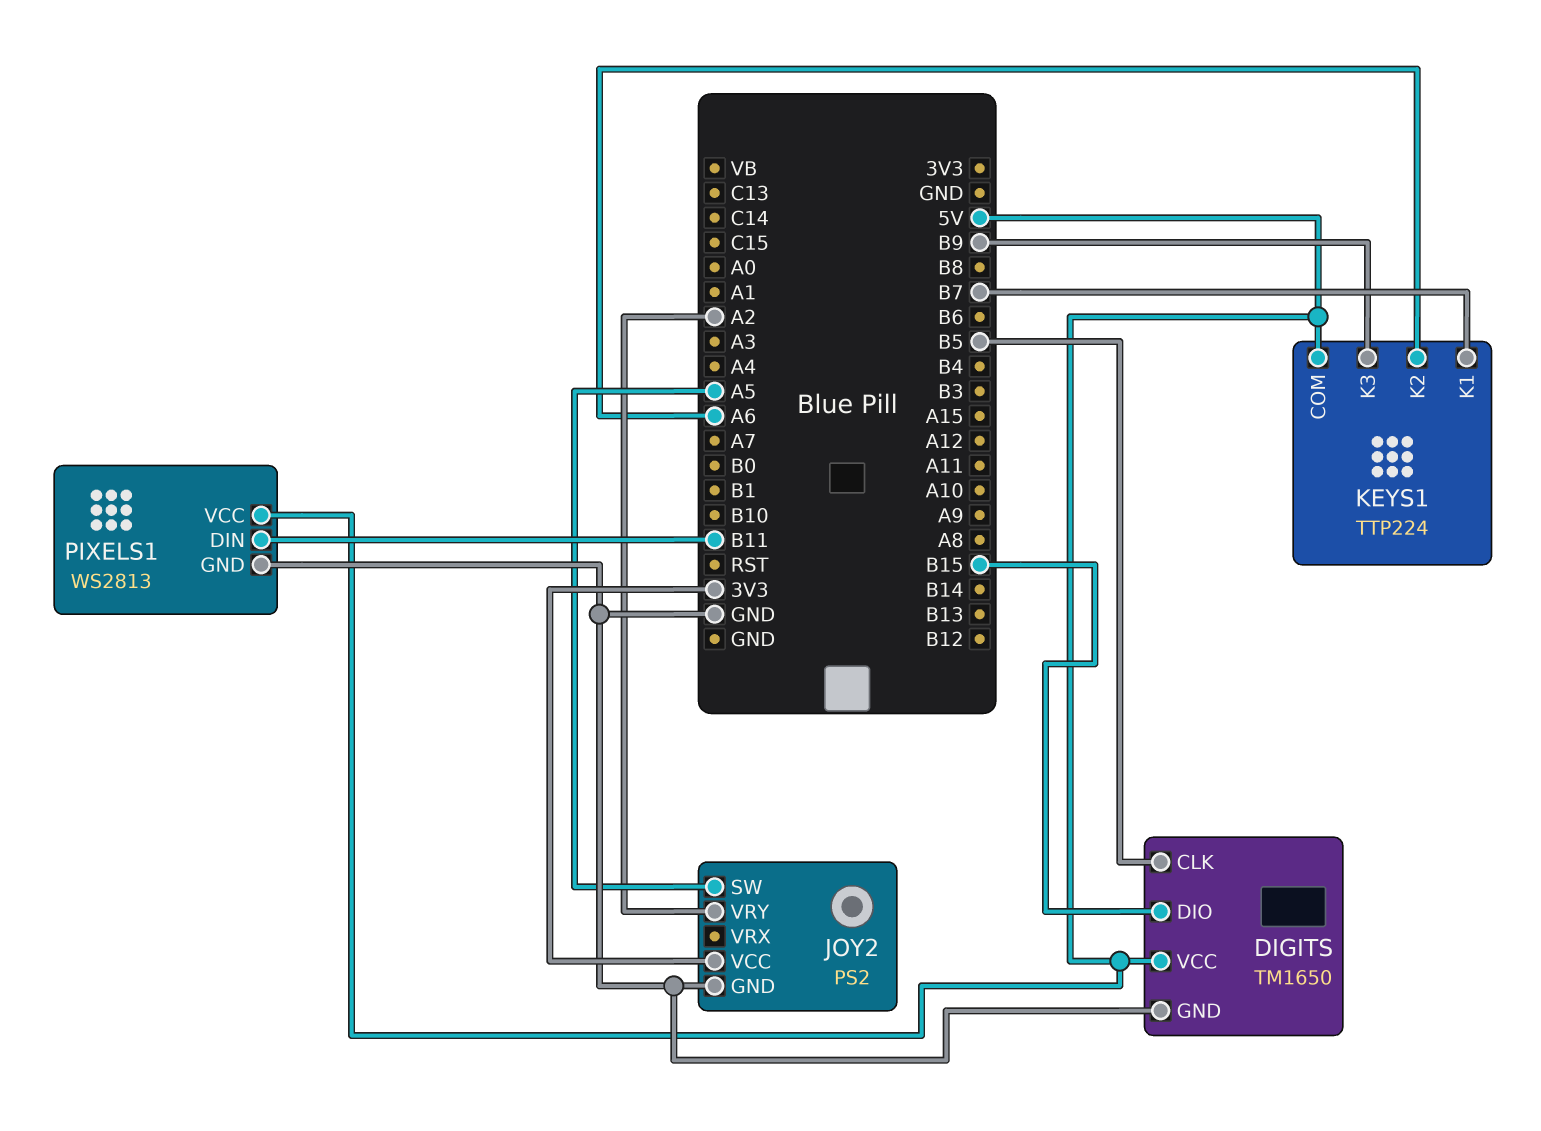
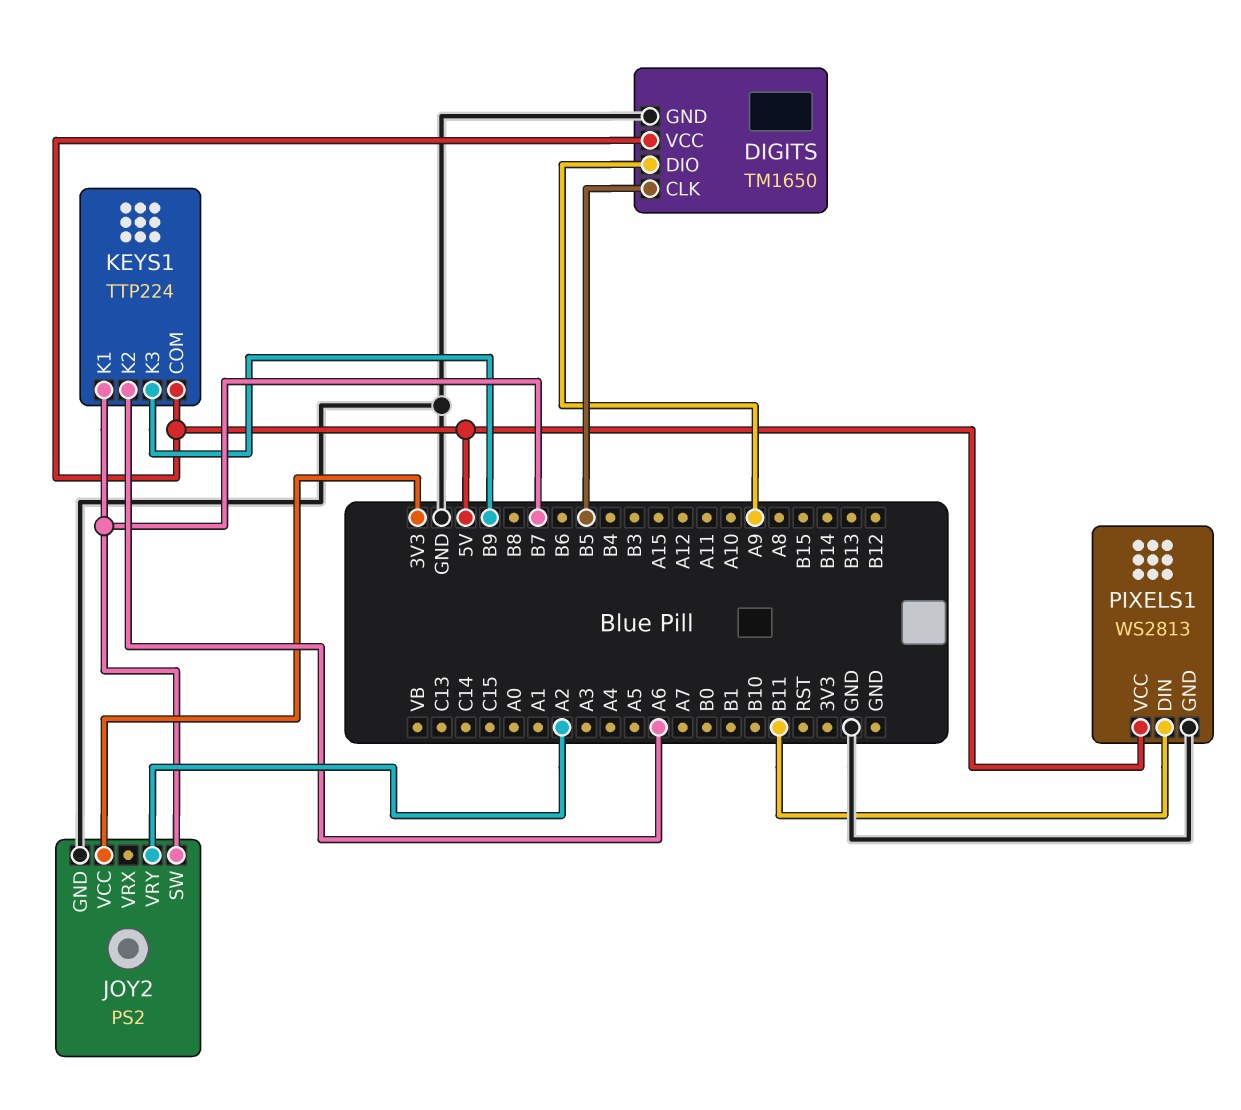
DIGITS pin DIO: B15 -> A9
JOY2 pin SW: A5 -> B7

